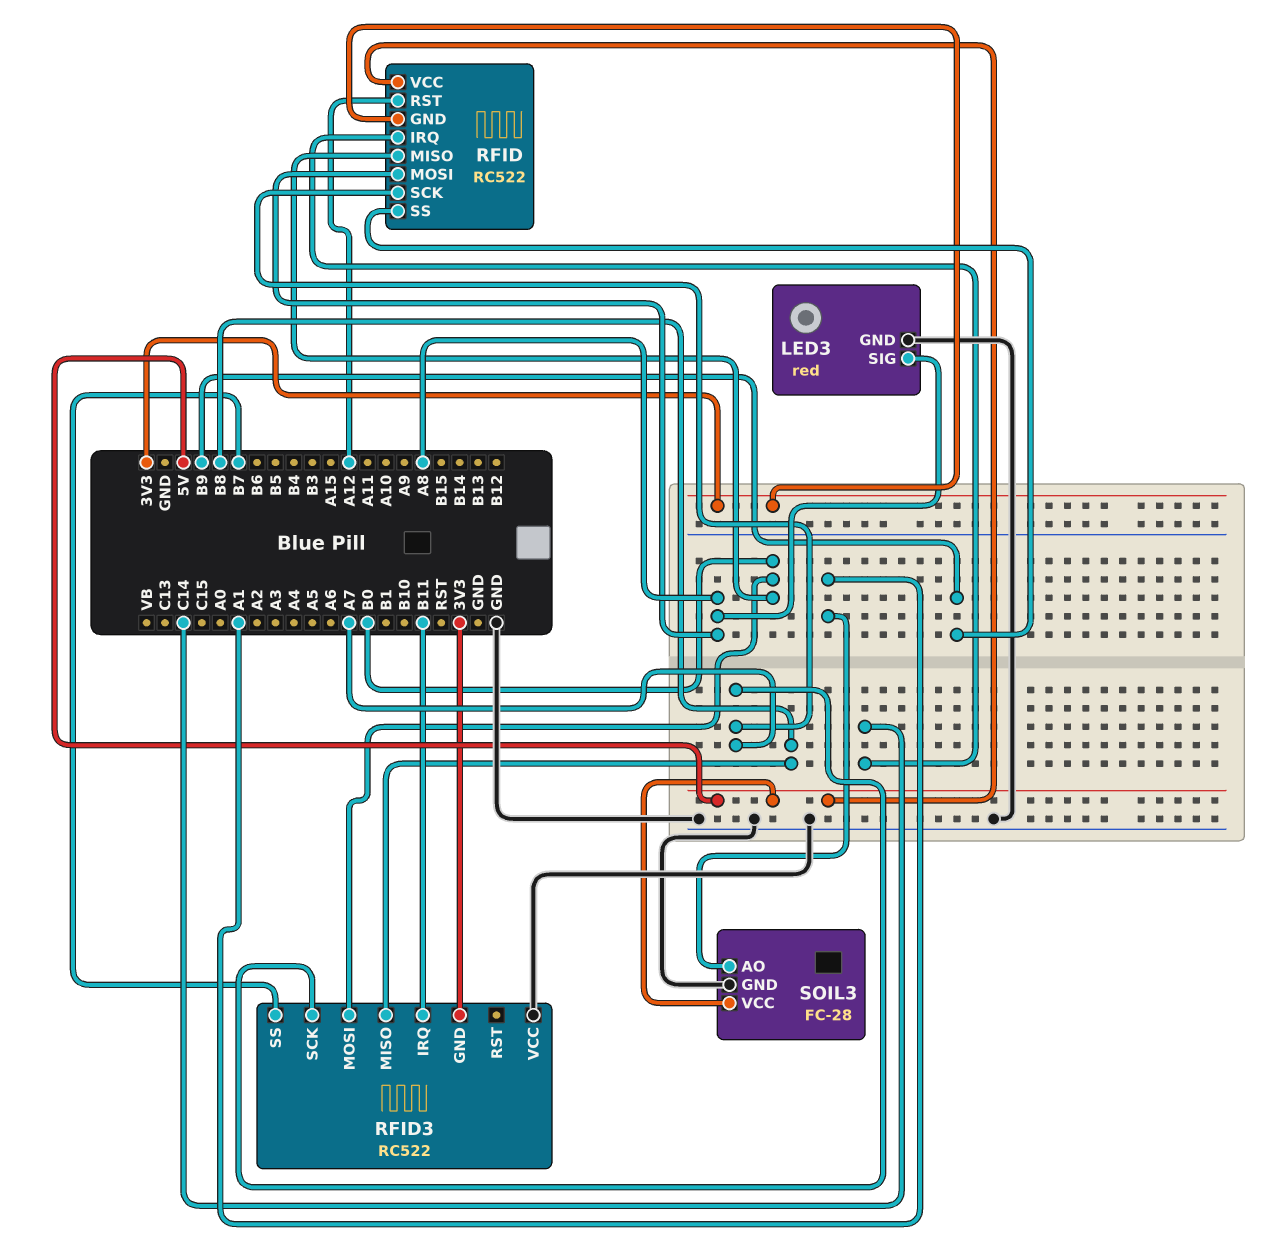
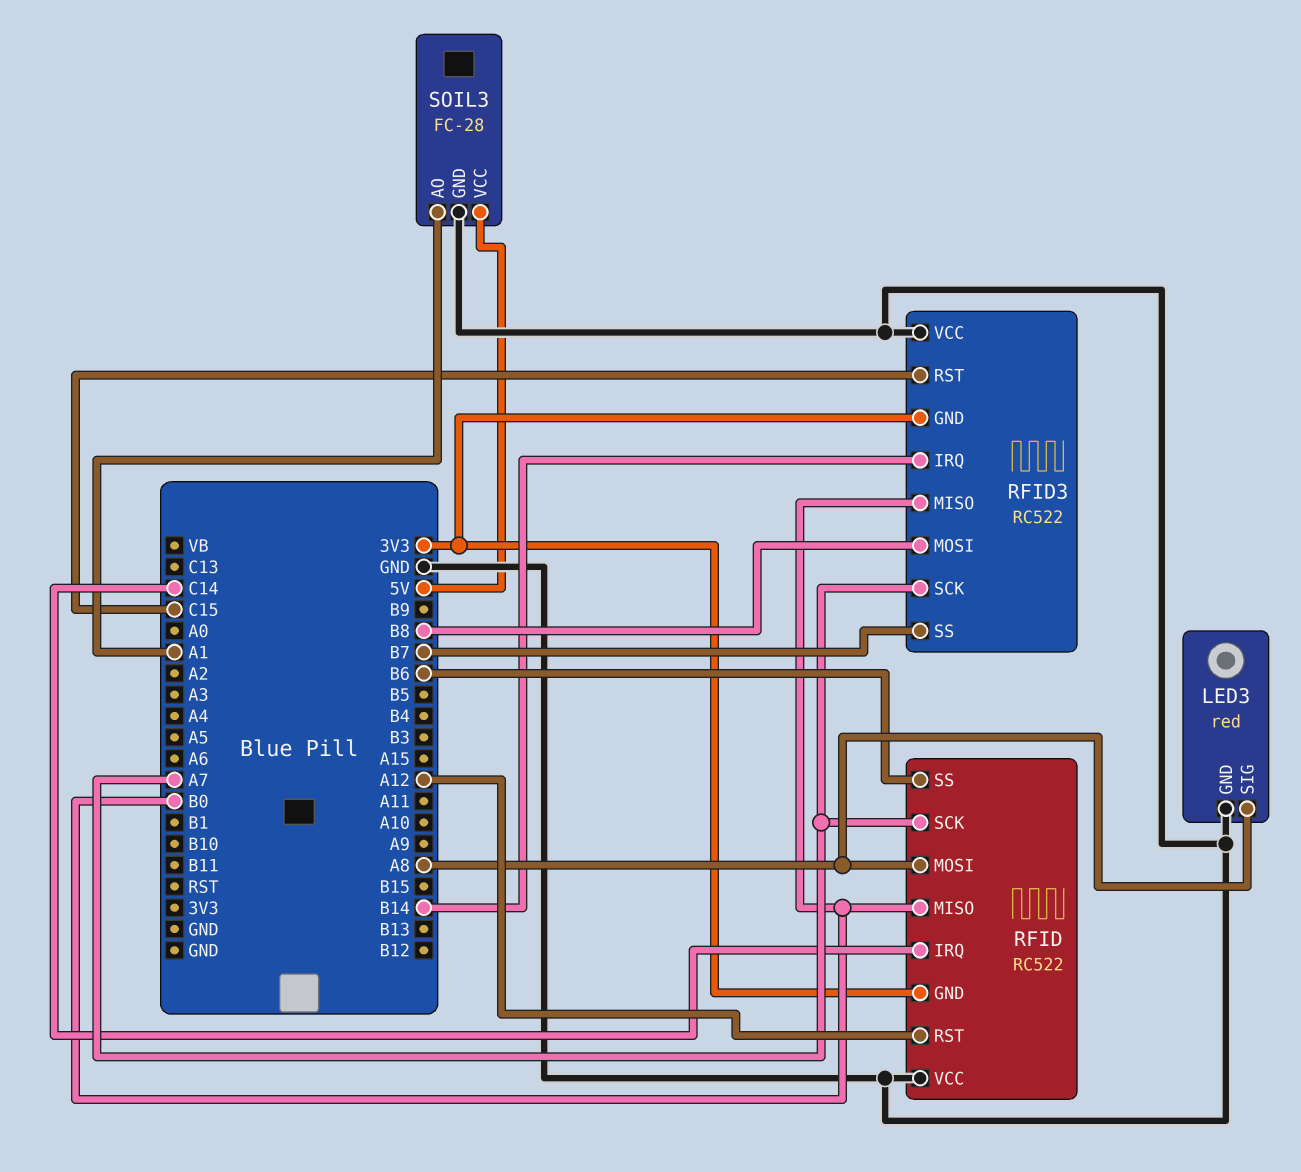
RFID pin SS: B9 -> B6
RFID pin VCC: 5V -> GND
RFID3 pin IRQ: B11 -> B14
RFID3 pin MISO: B8 -> B0
RFID3 pin MOSI: B0 -> B8
RFID3 pin RST: none -> C15

